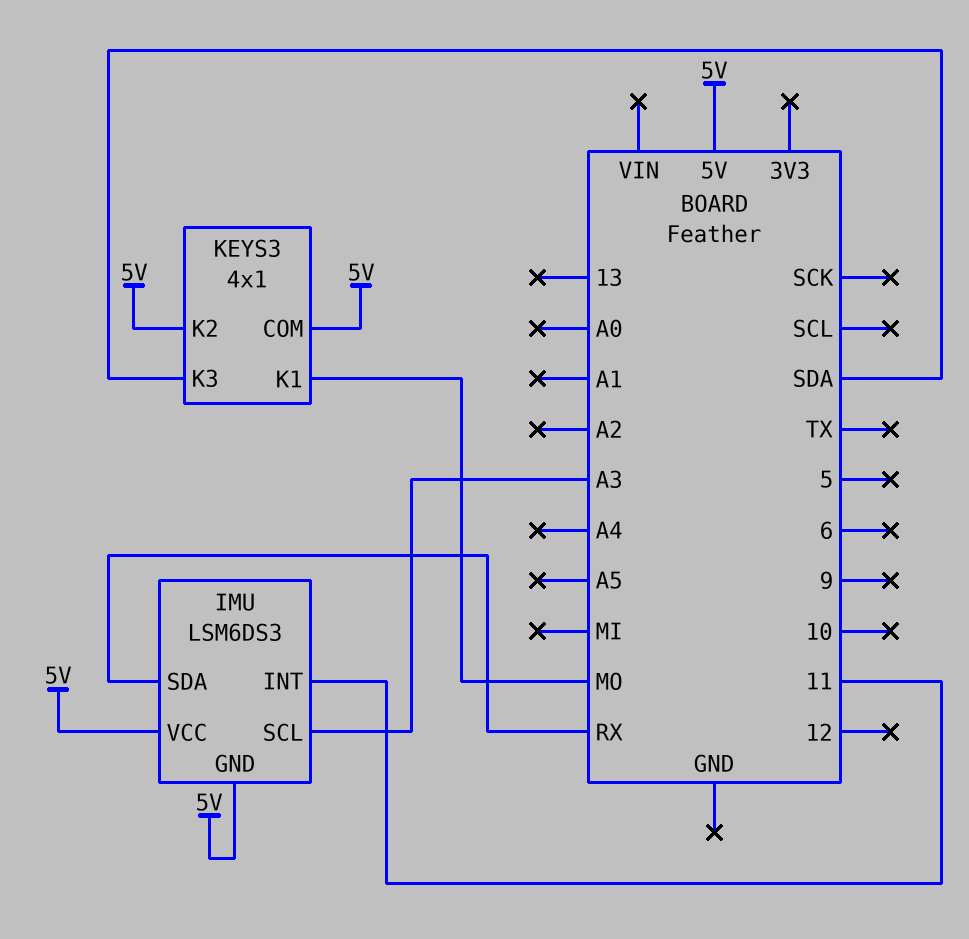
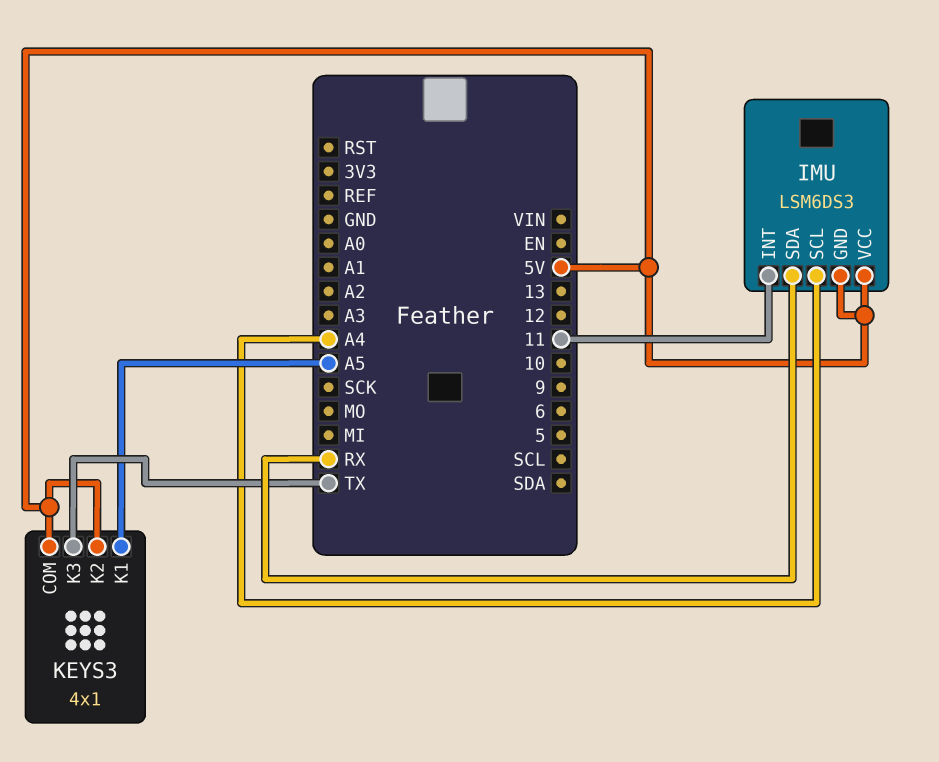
IMU pin SCL: A3 -> A4
KEYS3 pin K1: MO -> A5
KEYS3 pin K3: SDA -> TX

